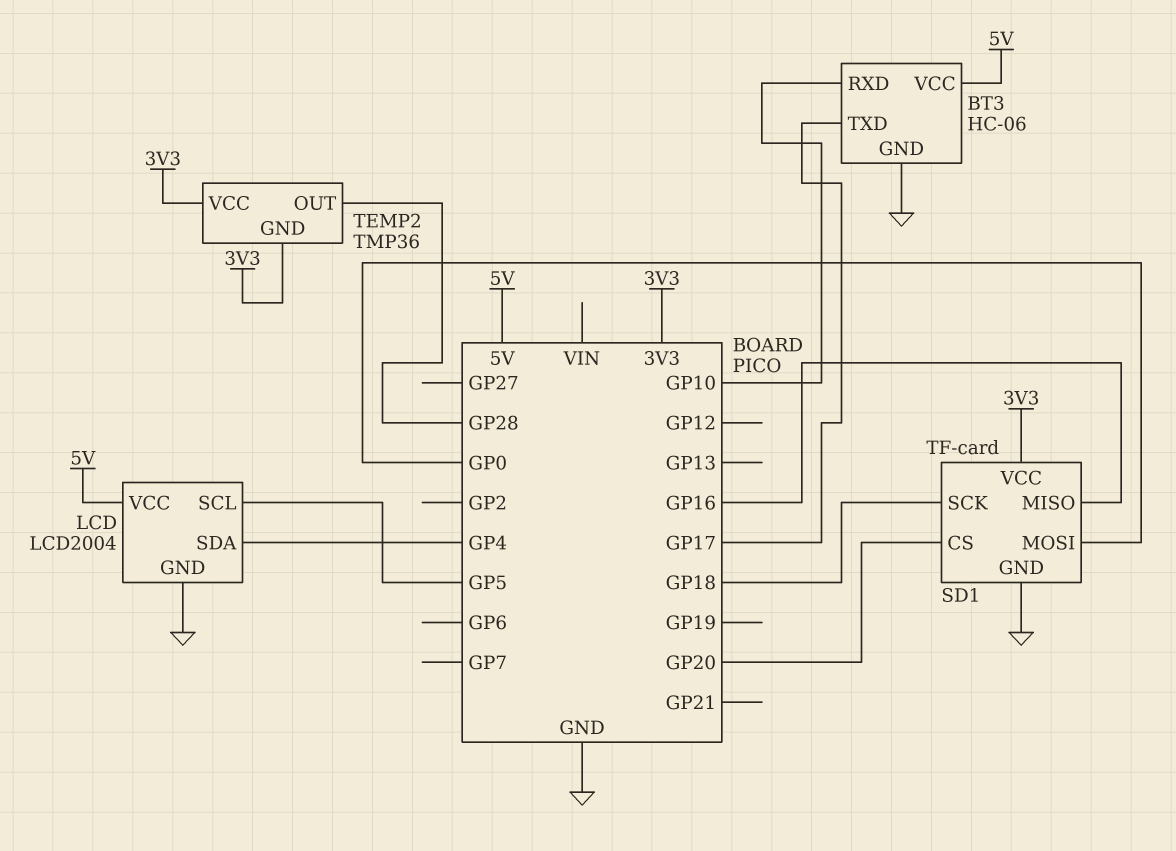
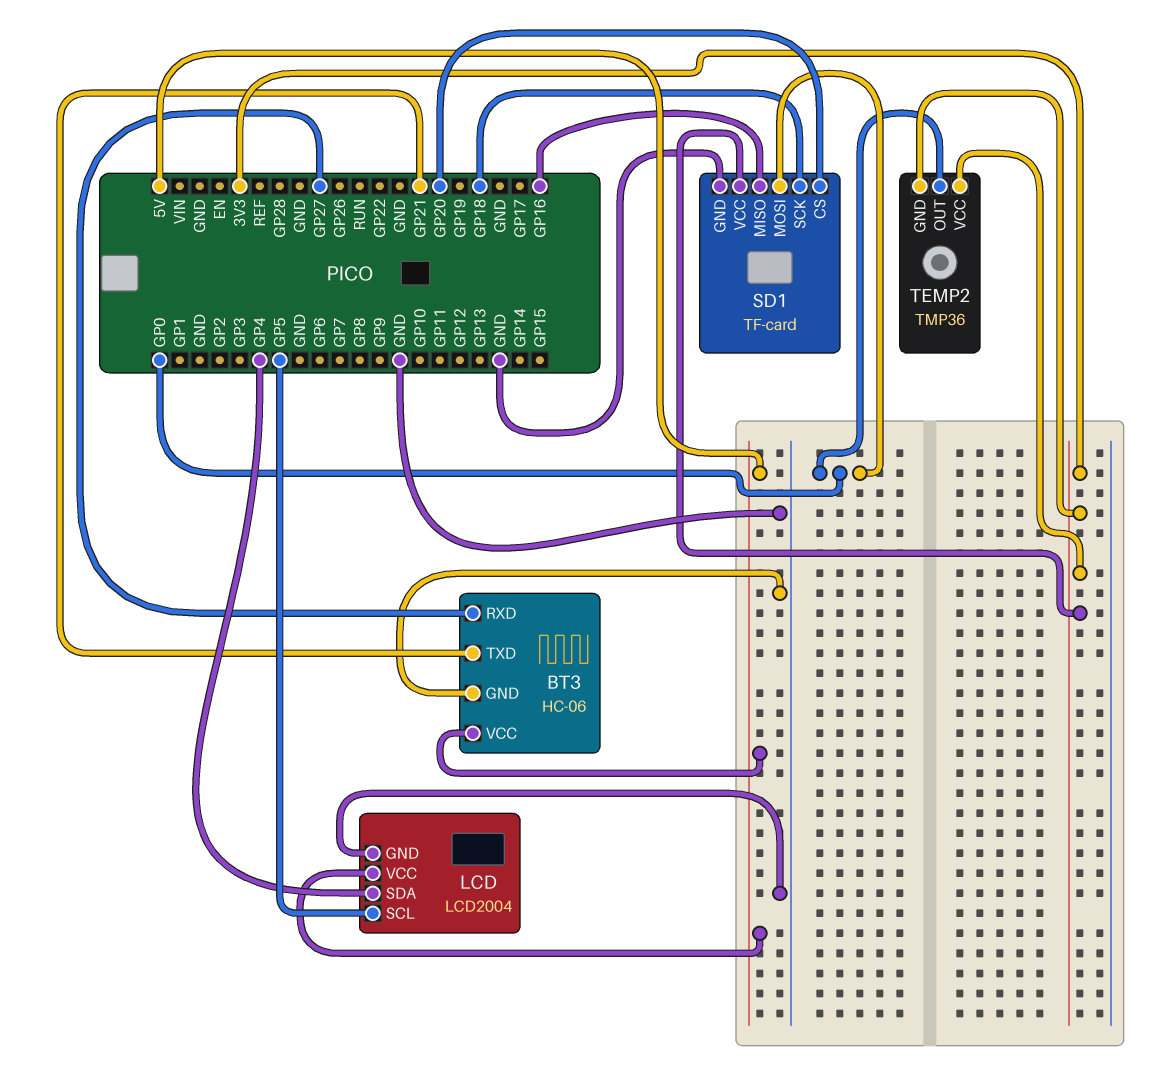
BT3 pin RXD: GP10 -> GP27
BT3 pin TXD: GP17 -> GP21
TEMP2 pin OUT: GP28 -> GP0

